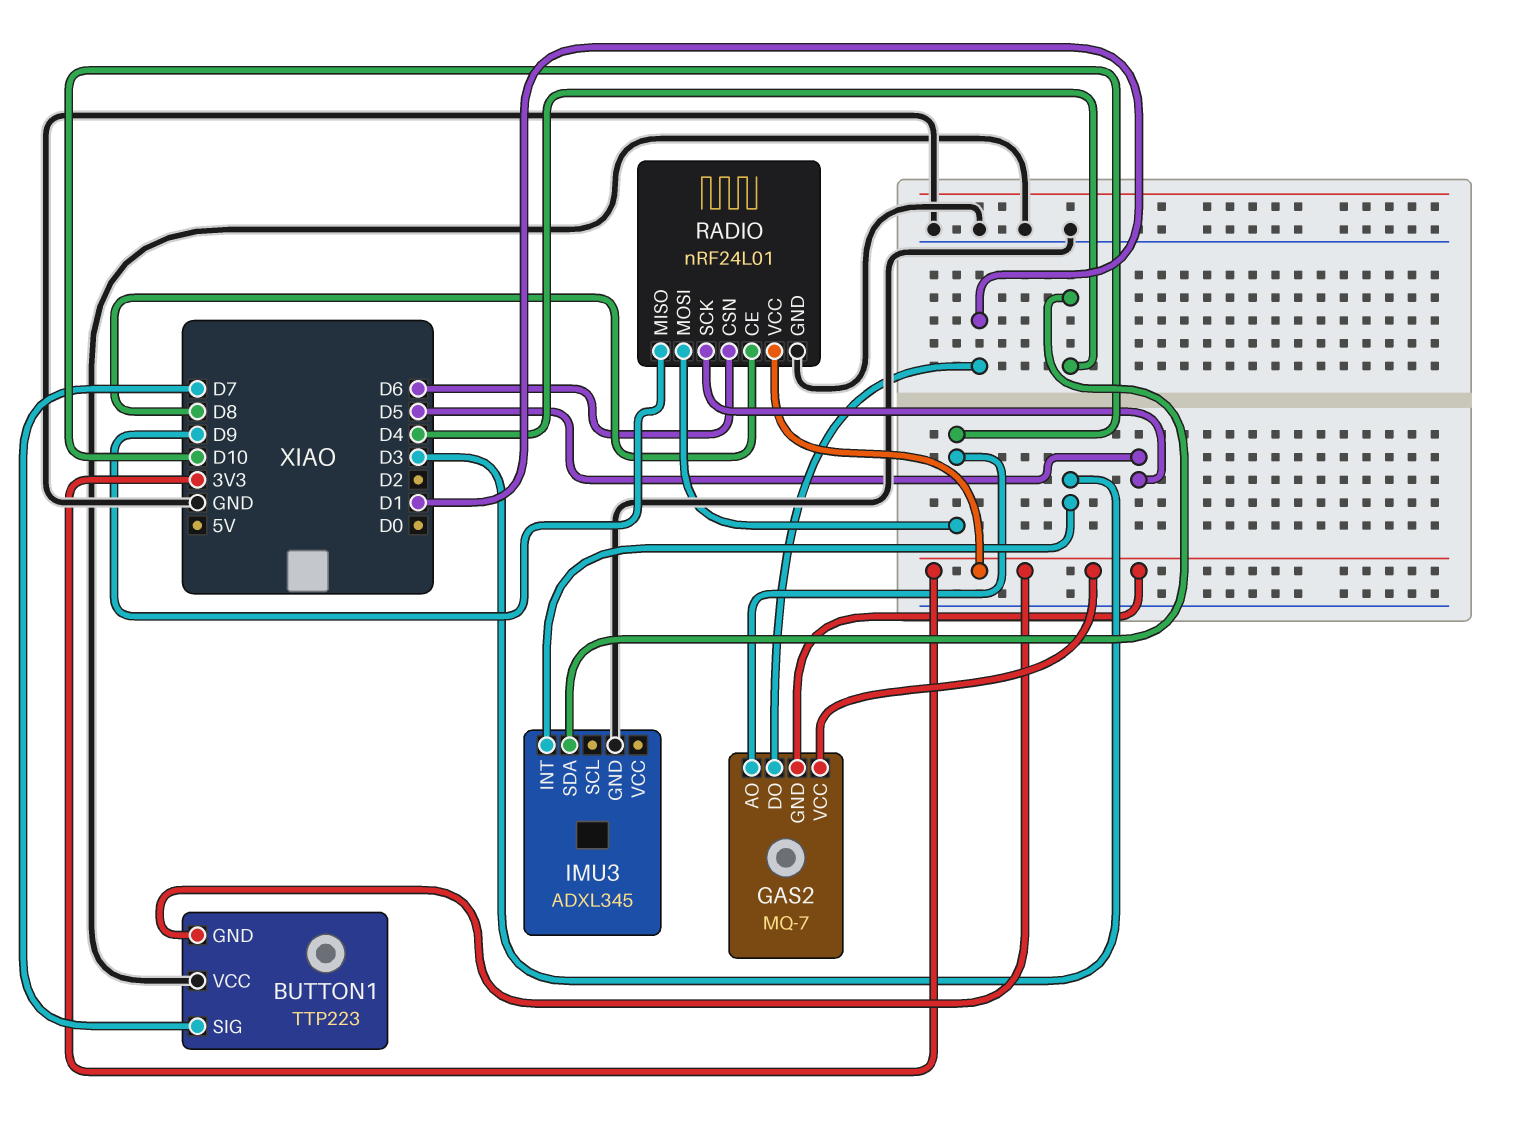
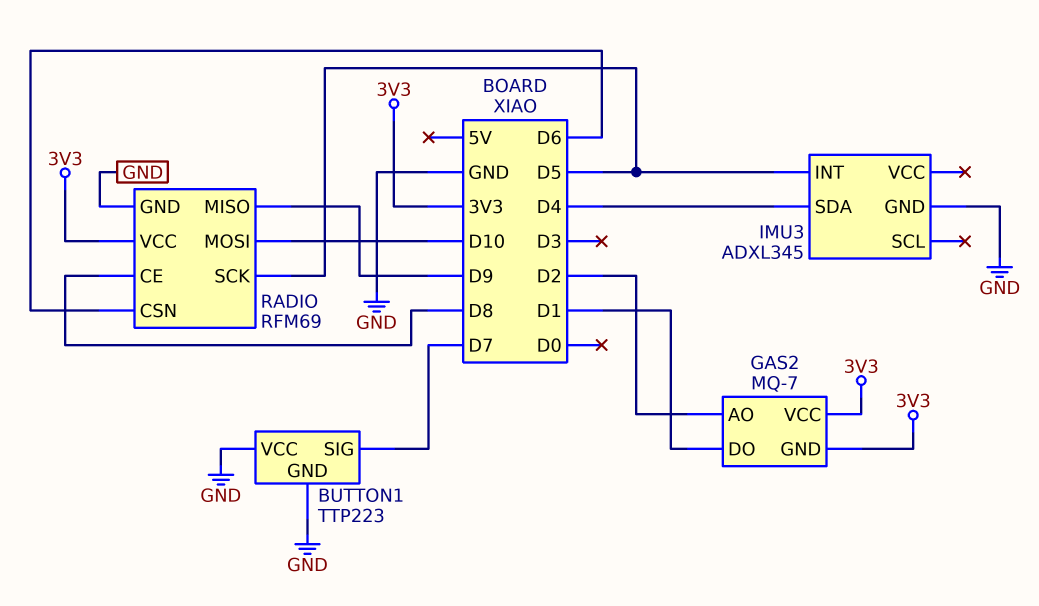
BUTTON1 pin GND: 3V3 -> GND
GAS2 pin AO: D10 -> D2
IMU3 pin INT: D3 -> D5
RADIO: nRF24L01 -> RFM69

